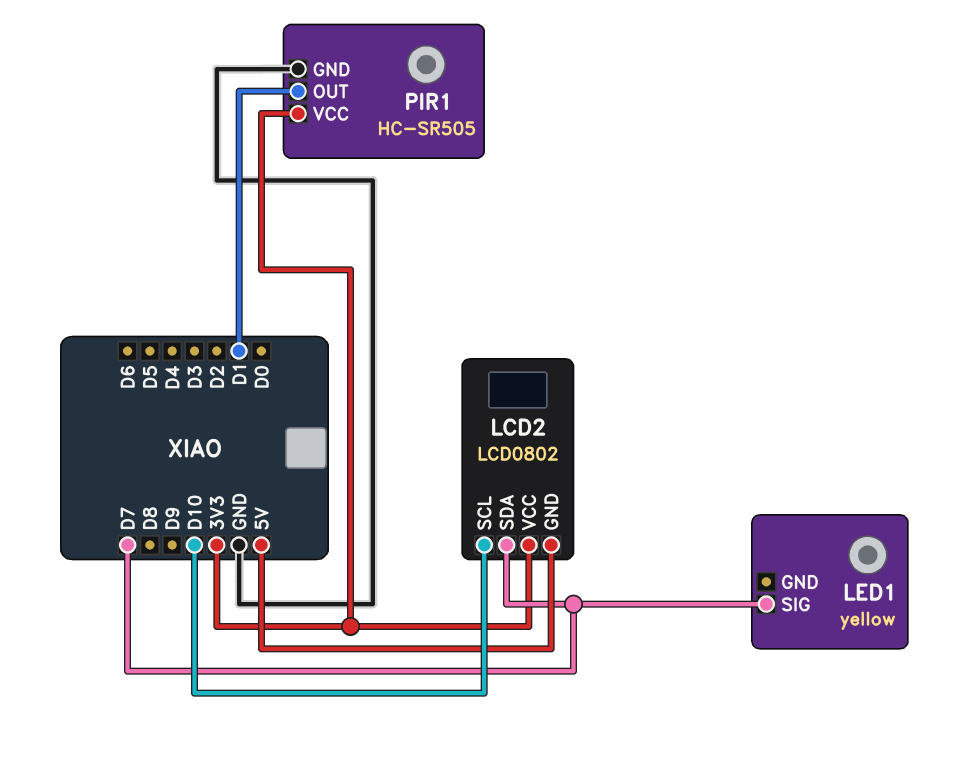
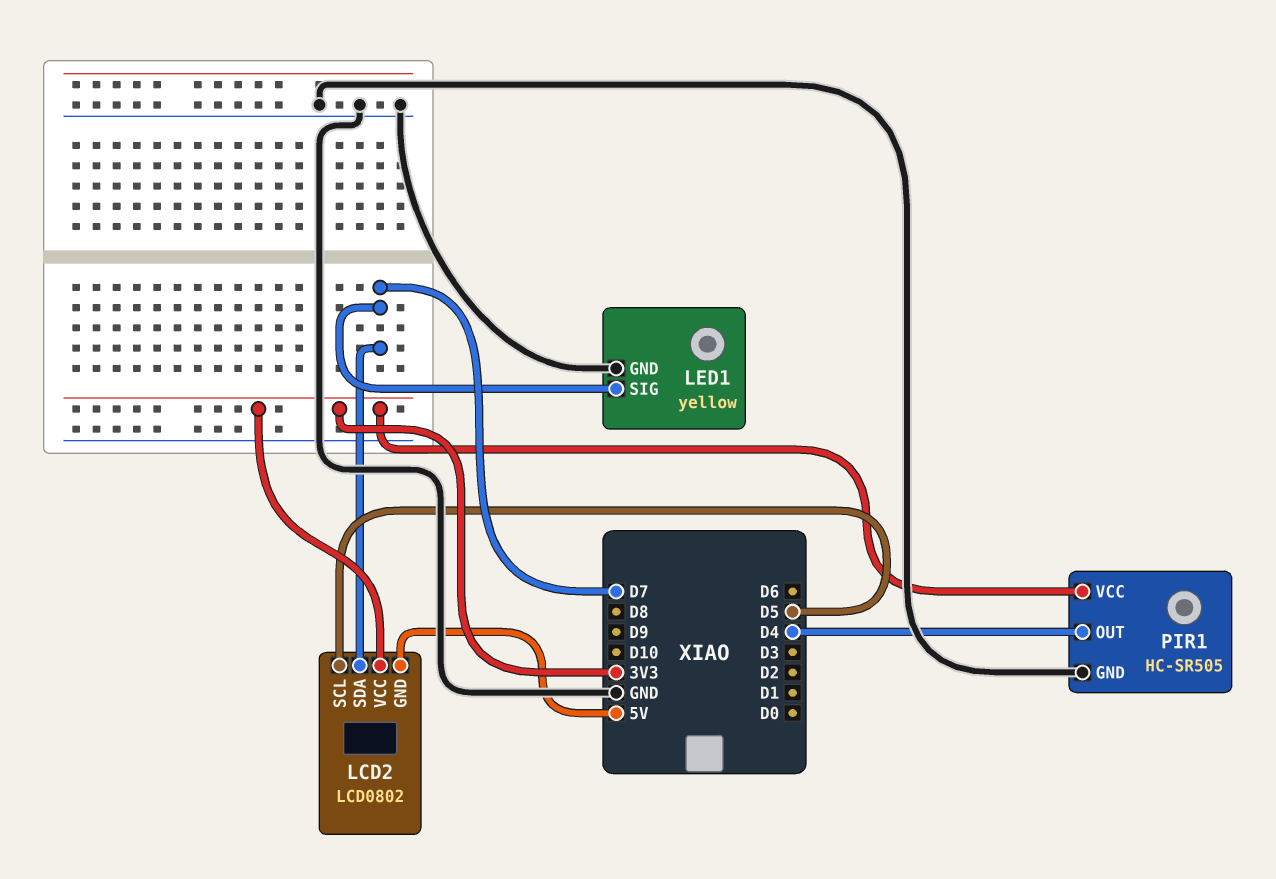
LCD2 pin SCL: D10 -> D5
LED1 pin GND: none -> GND
PIR1 pin OUT: D1 -> D4

